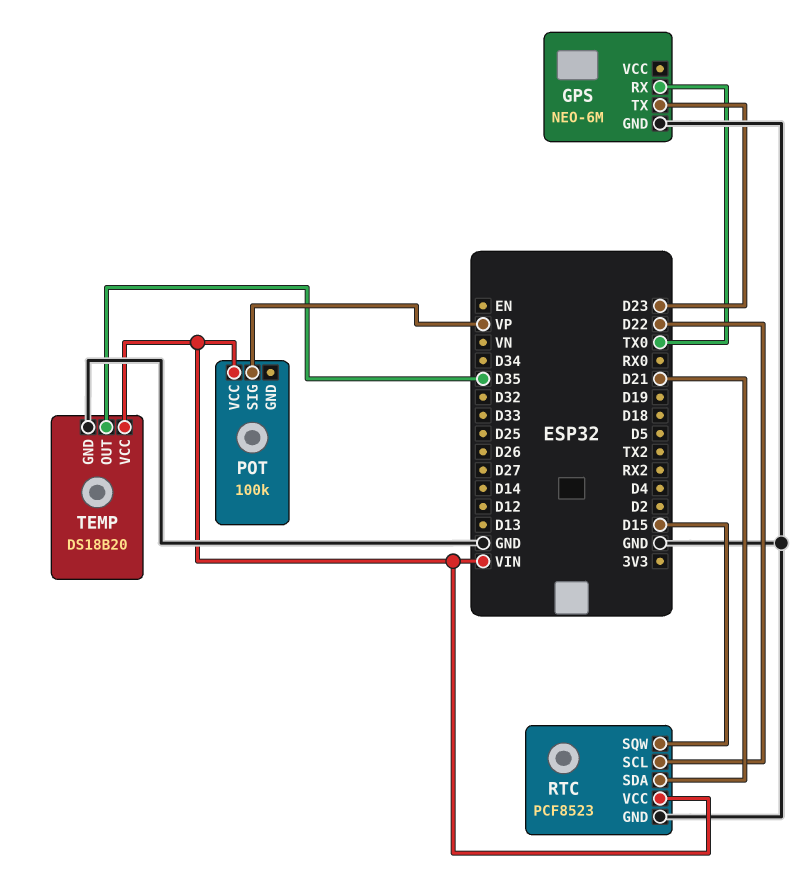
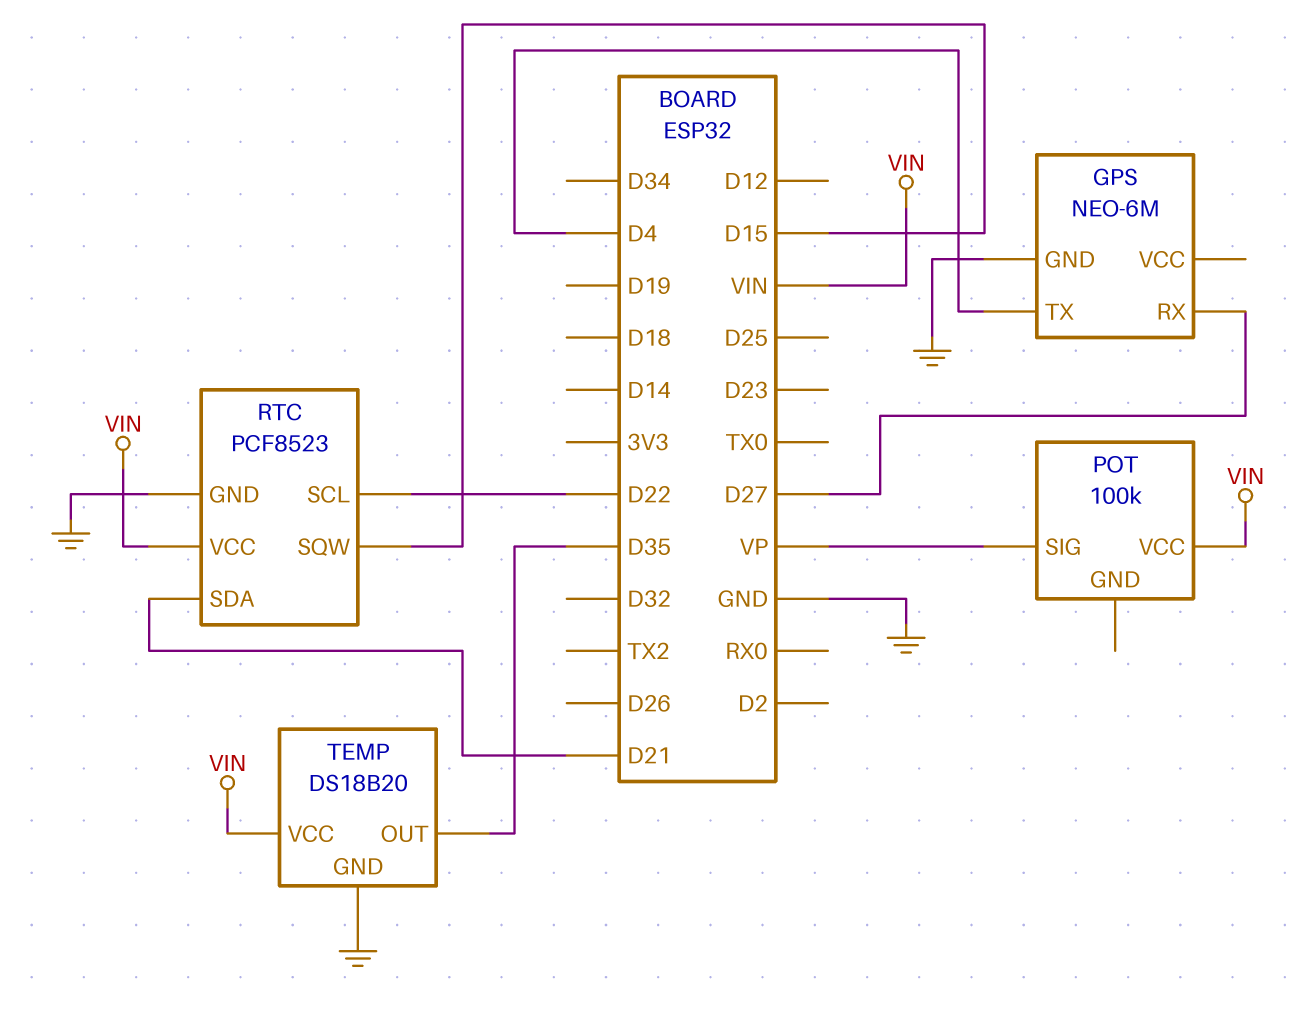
GPS pin RX: TX0 -> D27
GPS pin TX: D23 -> D4

